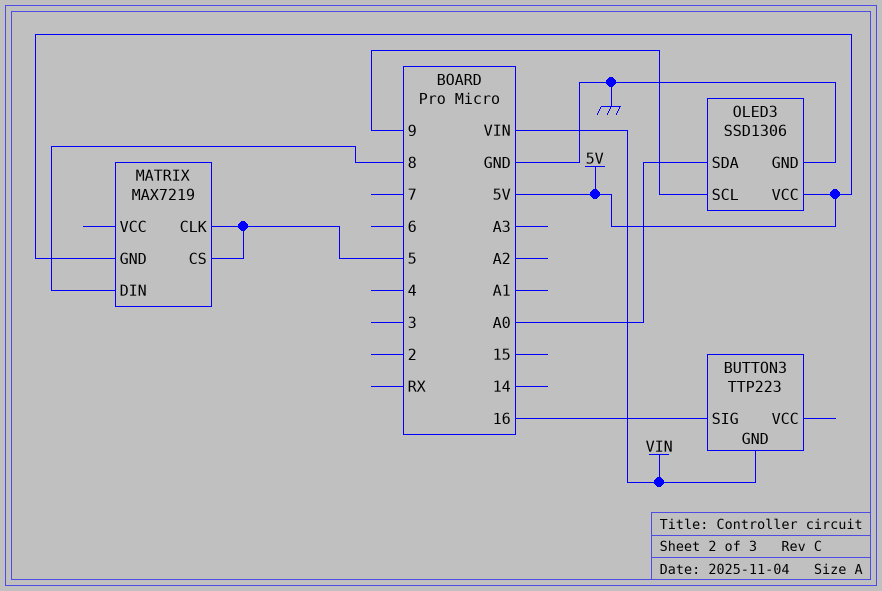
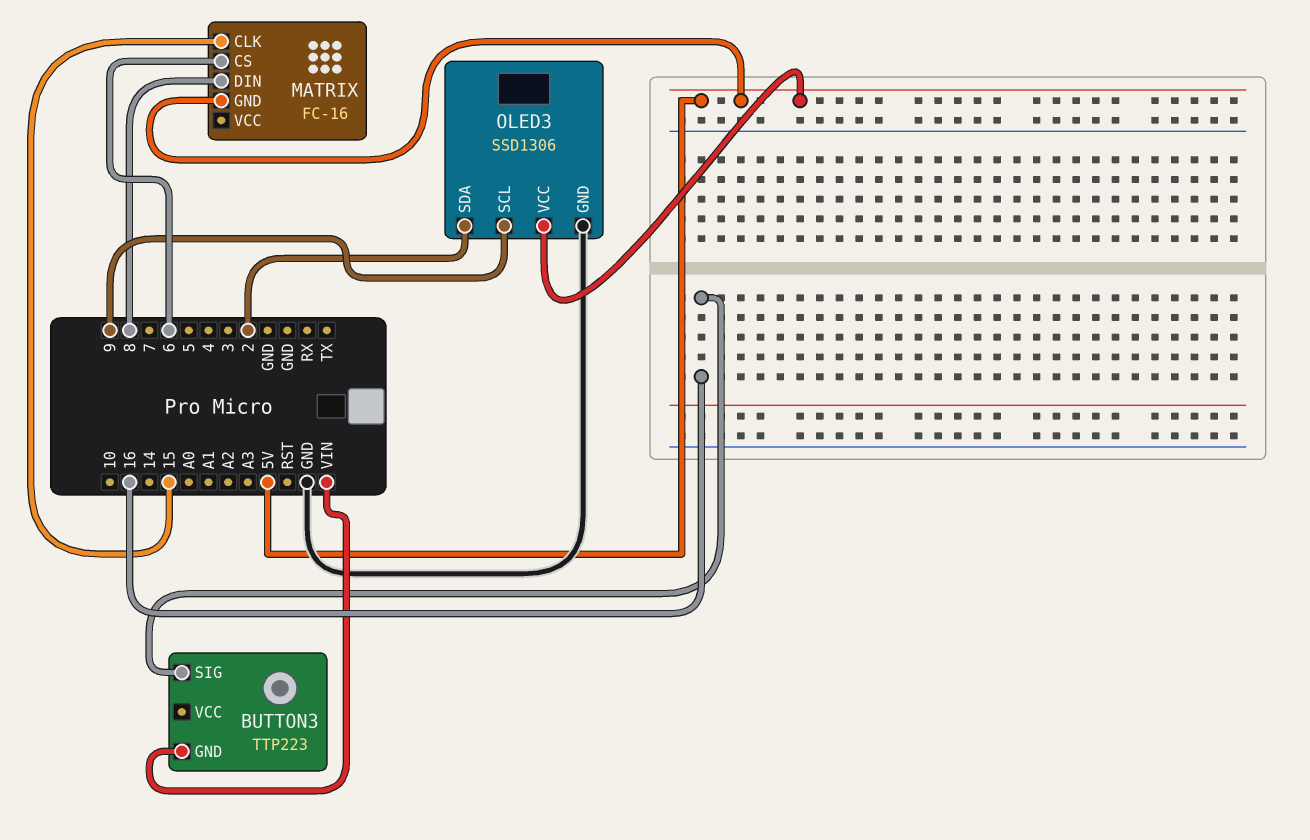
MATRIX: MAX7219 -> FC-16
MATRIX pin CLK: 5 -> 15
MATRIX pin CS: 5 -> 6
OLED3 pin SDA: A0 -> 2

